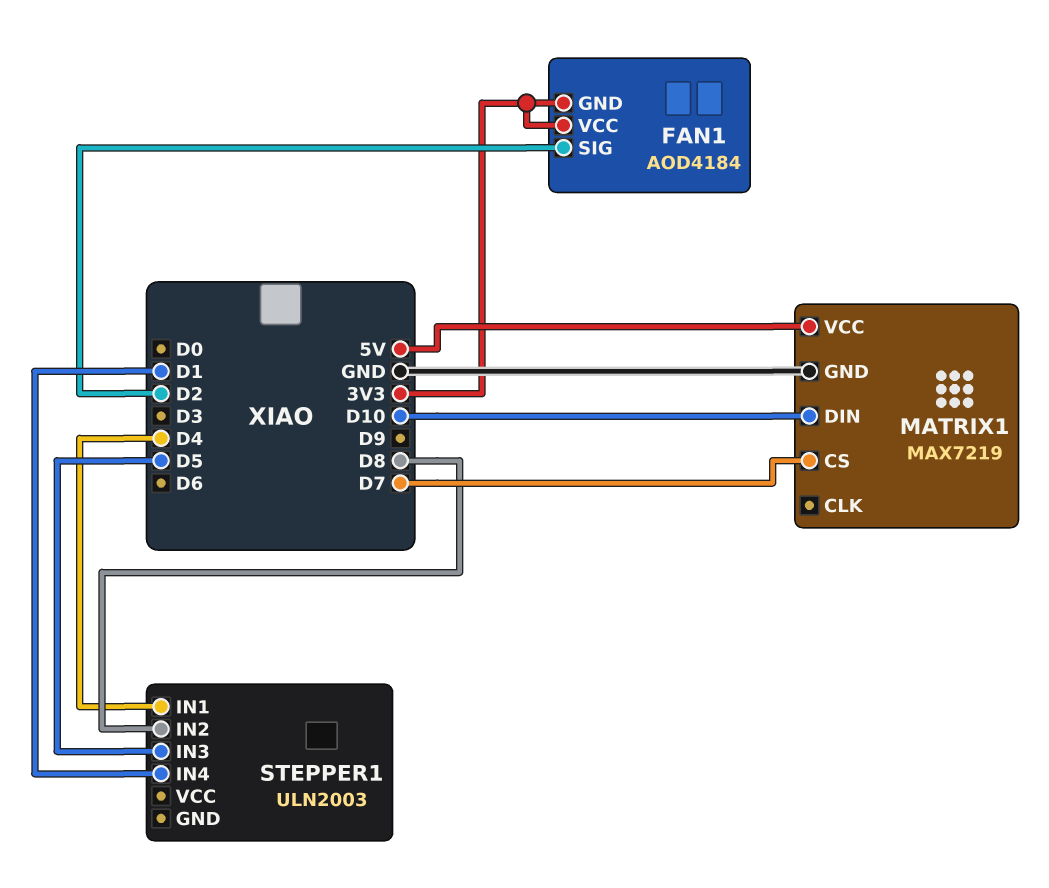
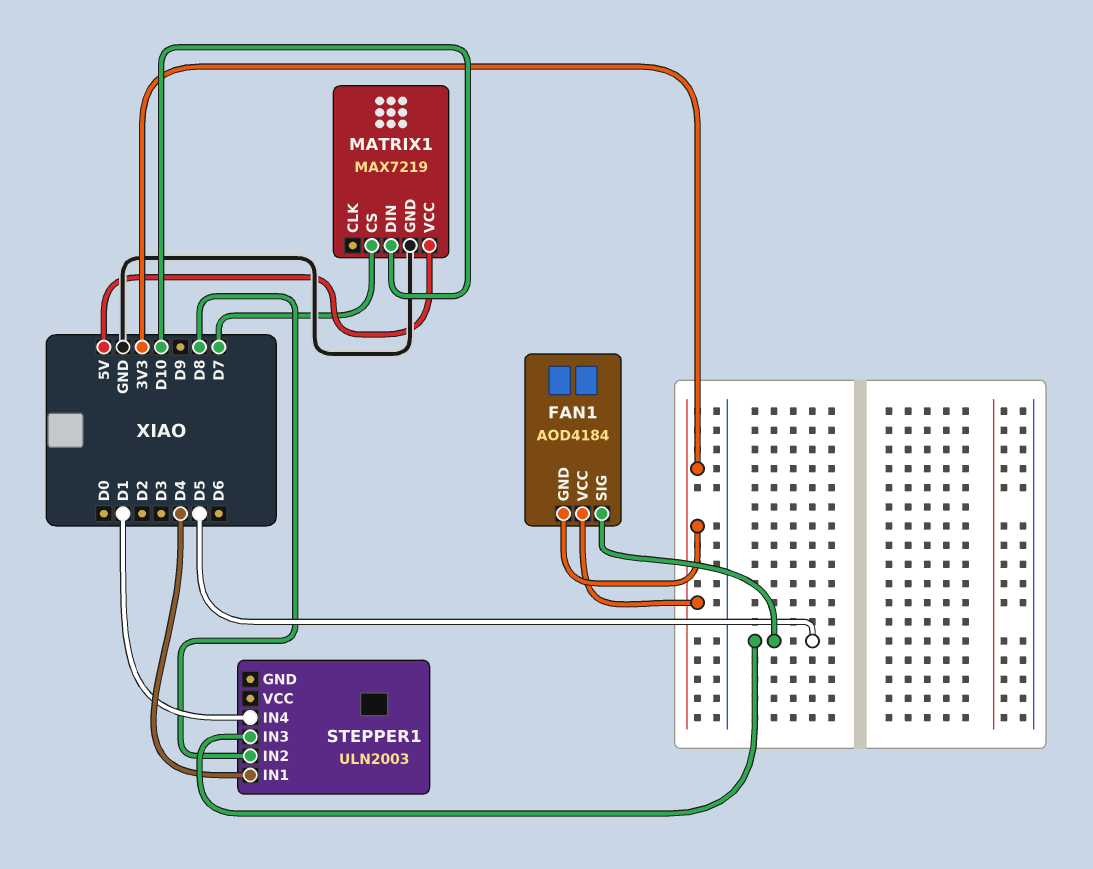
FAN1 pin SIG: D2 -> D5

